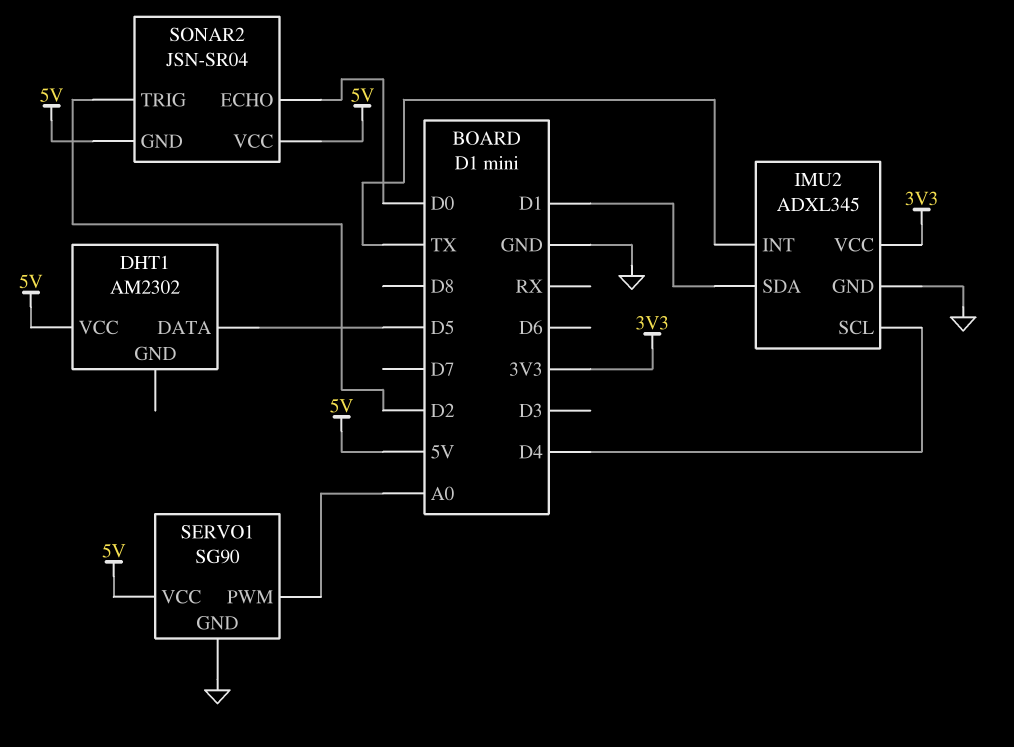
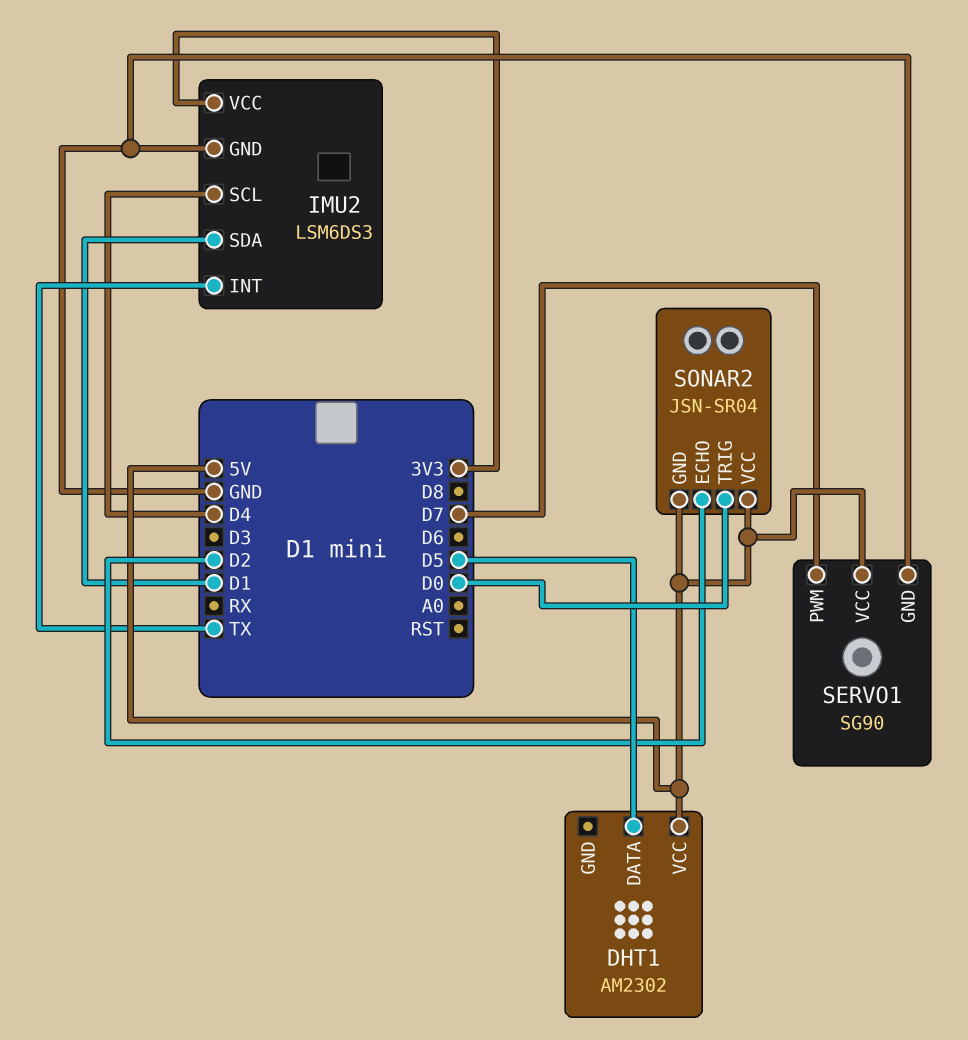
IMU2: ADXL345 -> LSM6DS3
SERVO1 pin PWM: A0 -> D7
SONAR2 pin ECHO: D0 -> D2
SONAR2 pin TRIG: D2 -> D0

